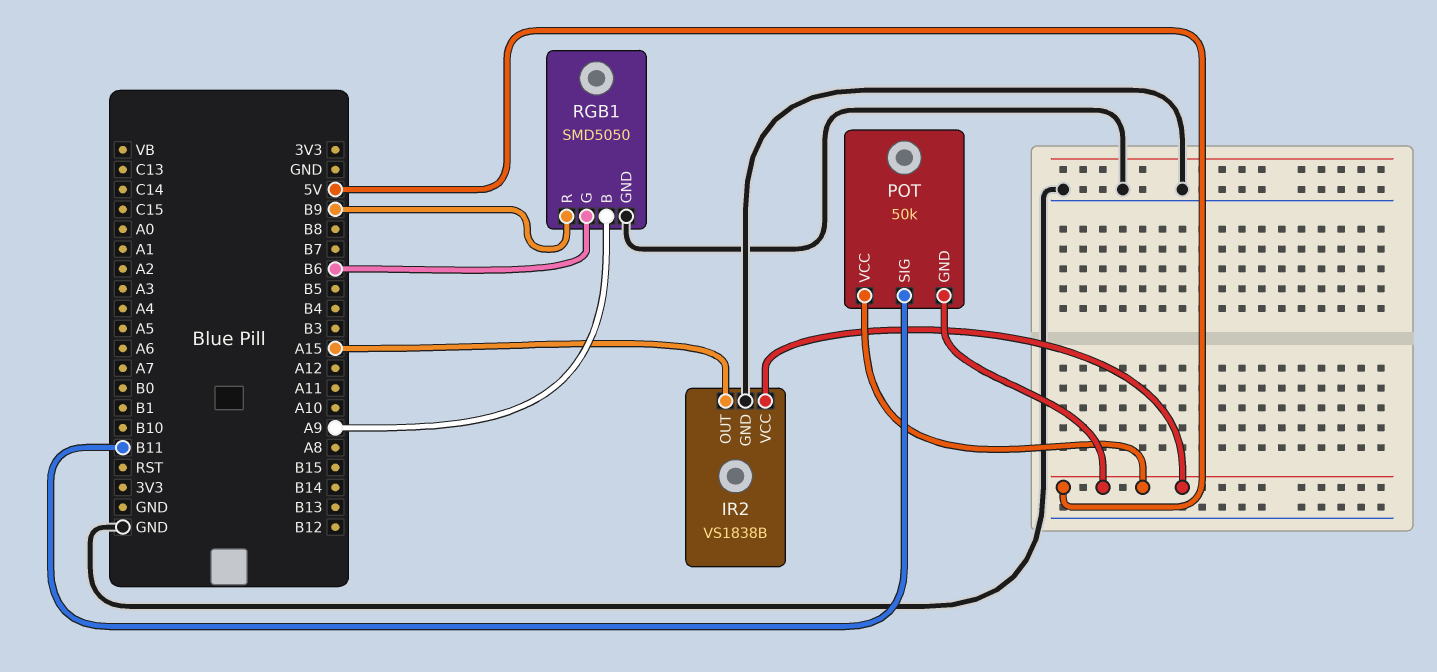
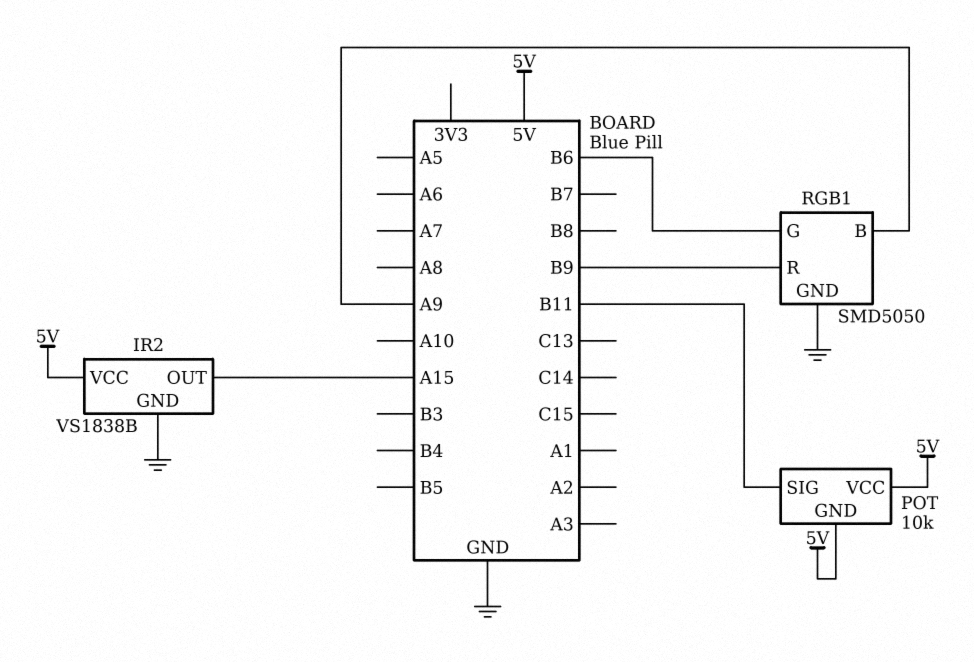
POT: 50k -> 10k

